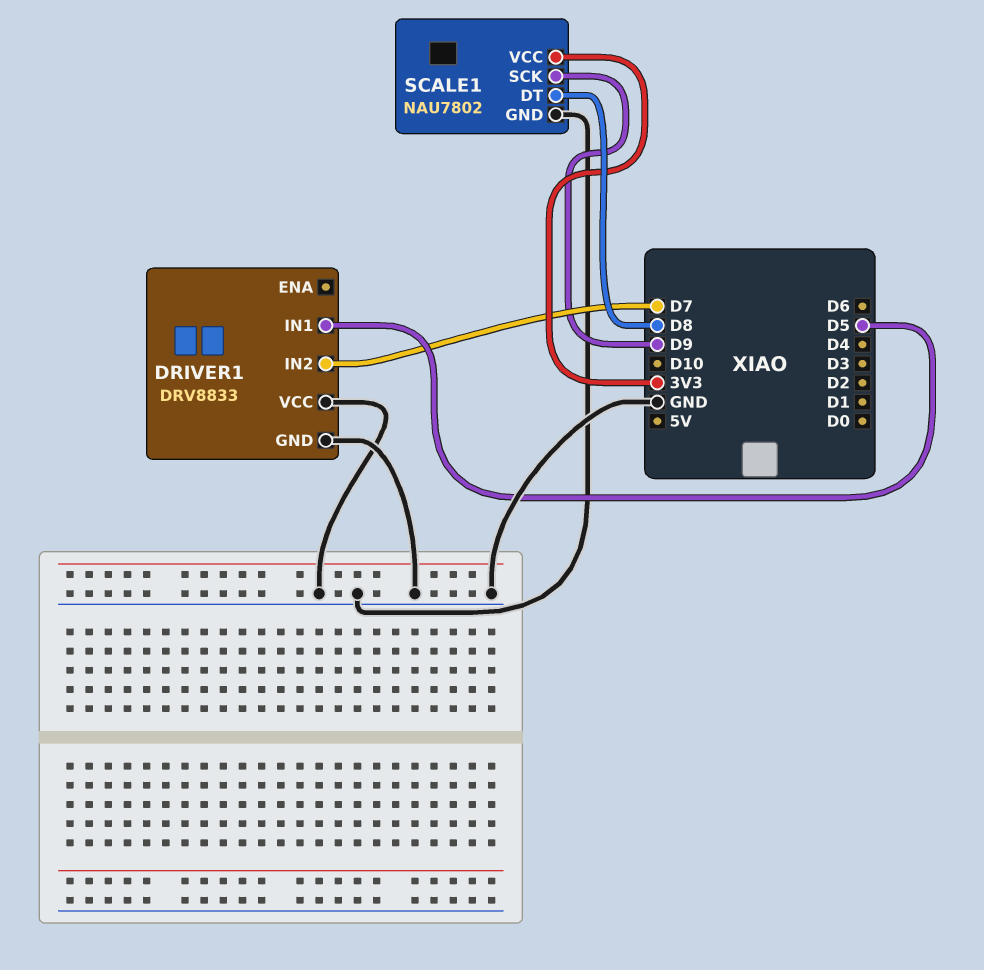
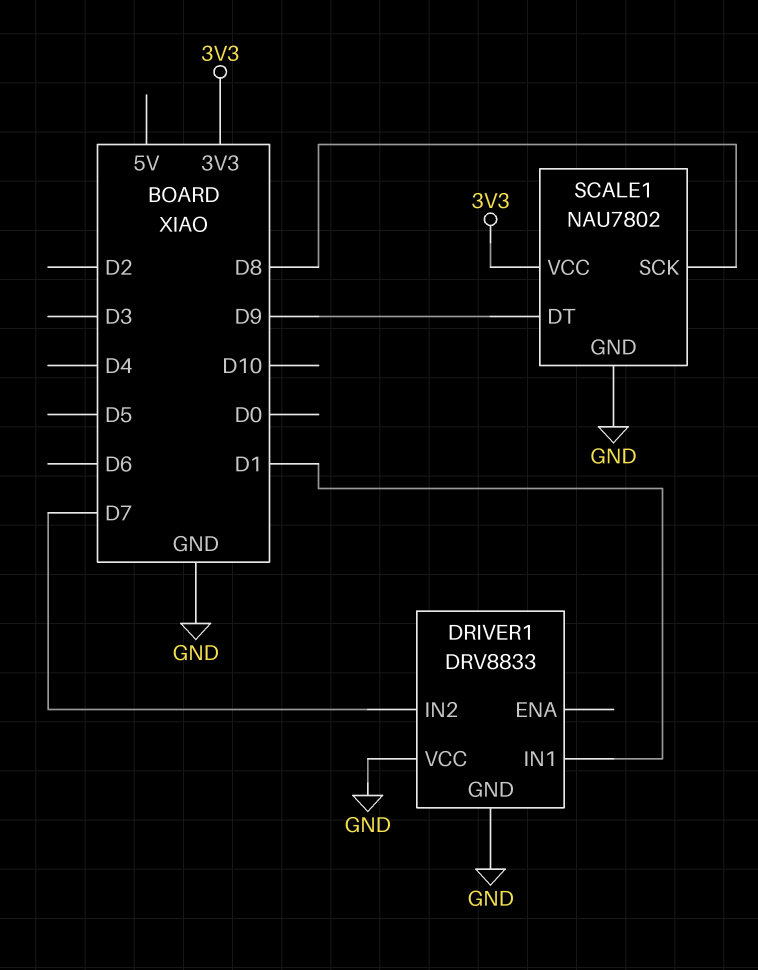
DRIVER1 pin IN1: D5 -> D1
SCALE1 pin DT: D8 -> D9
SCALE1 pin SCK: D9 -> D8

